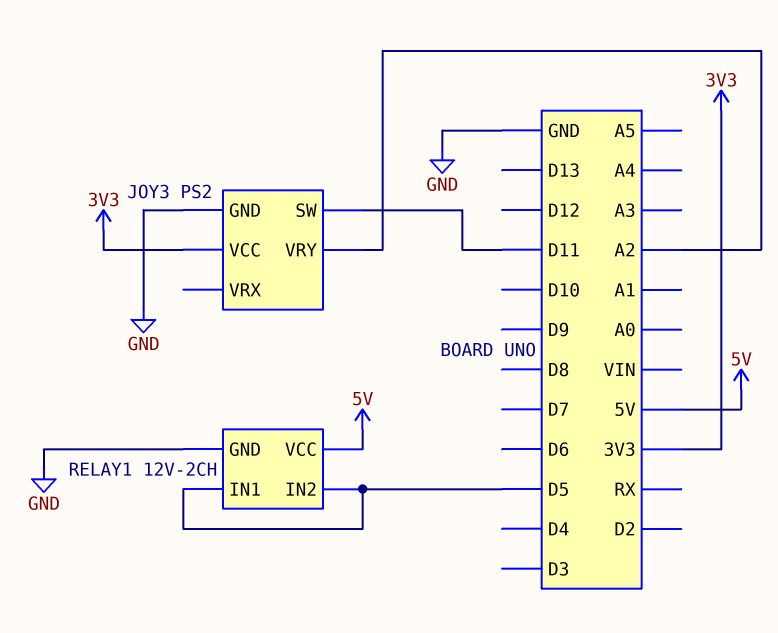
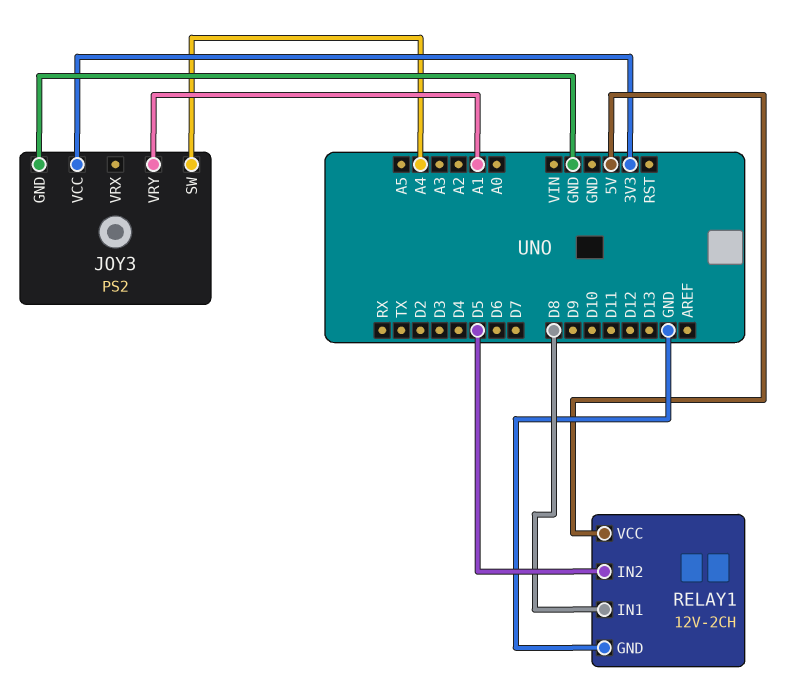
JOY3 pin SW: D11 -> A4
JOY3 pin VRY: A2 -> A1
RELAY1 pin IN1: D5 -> D8

